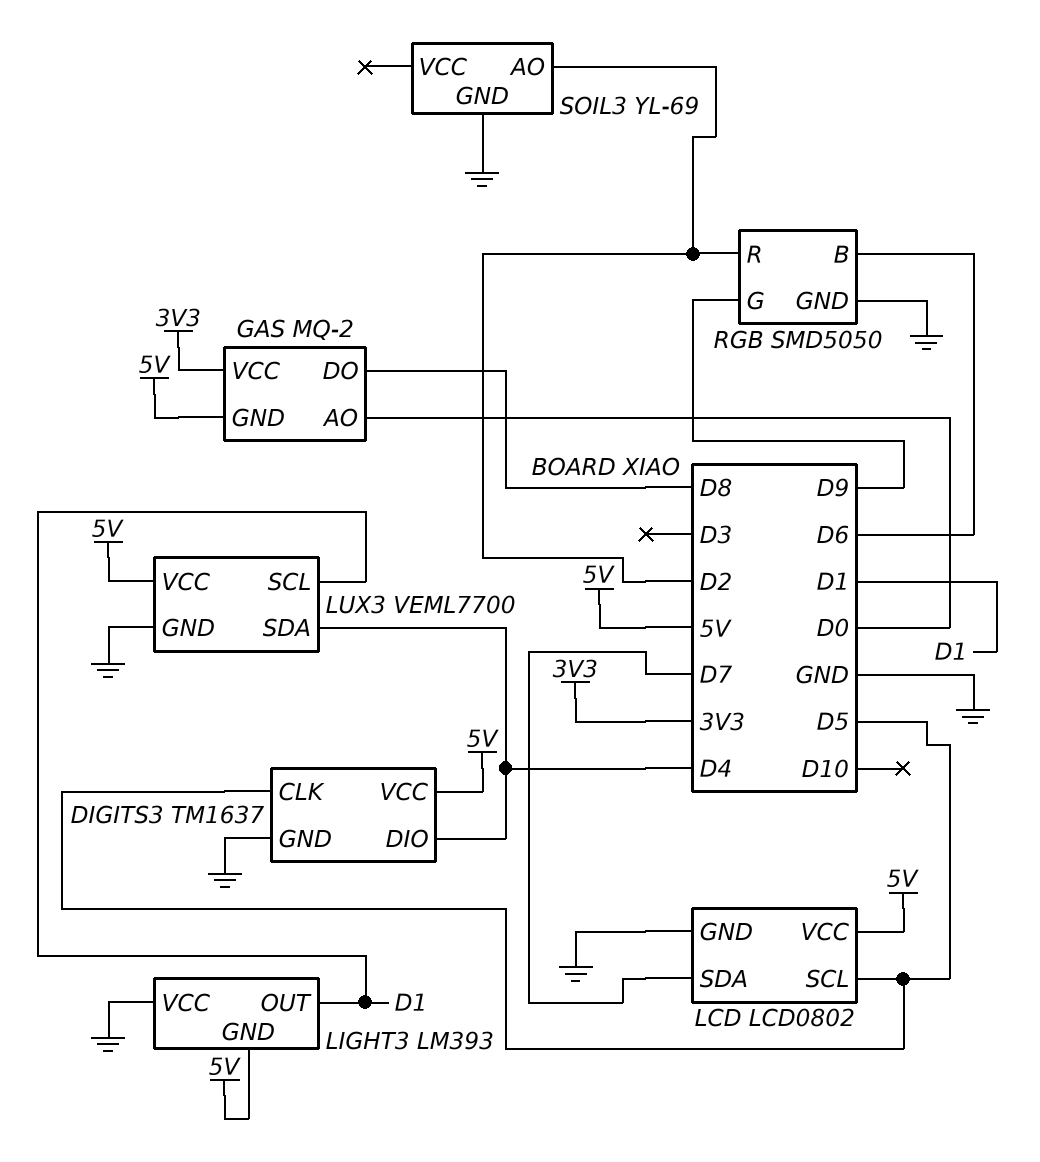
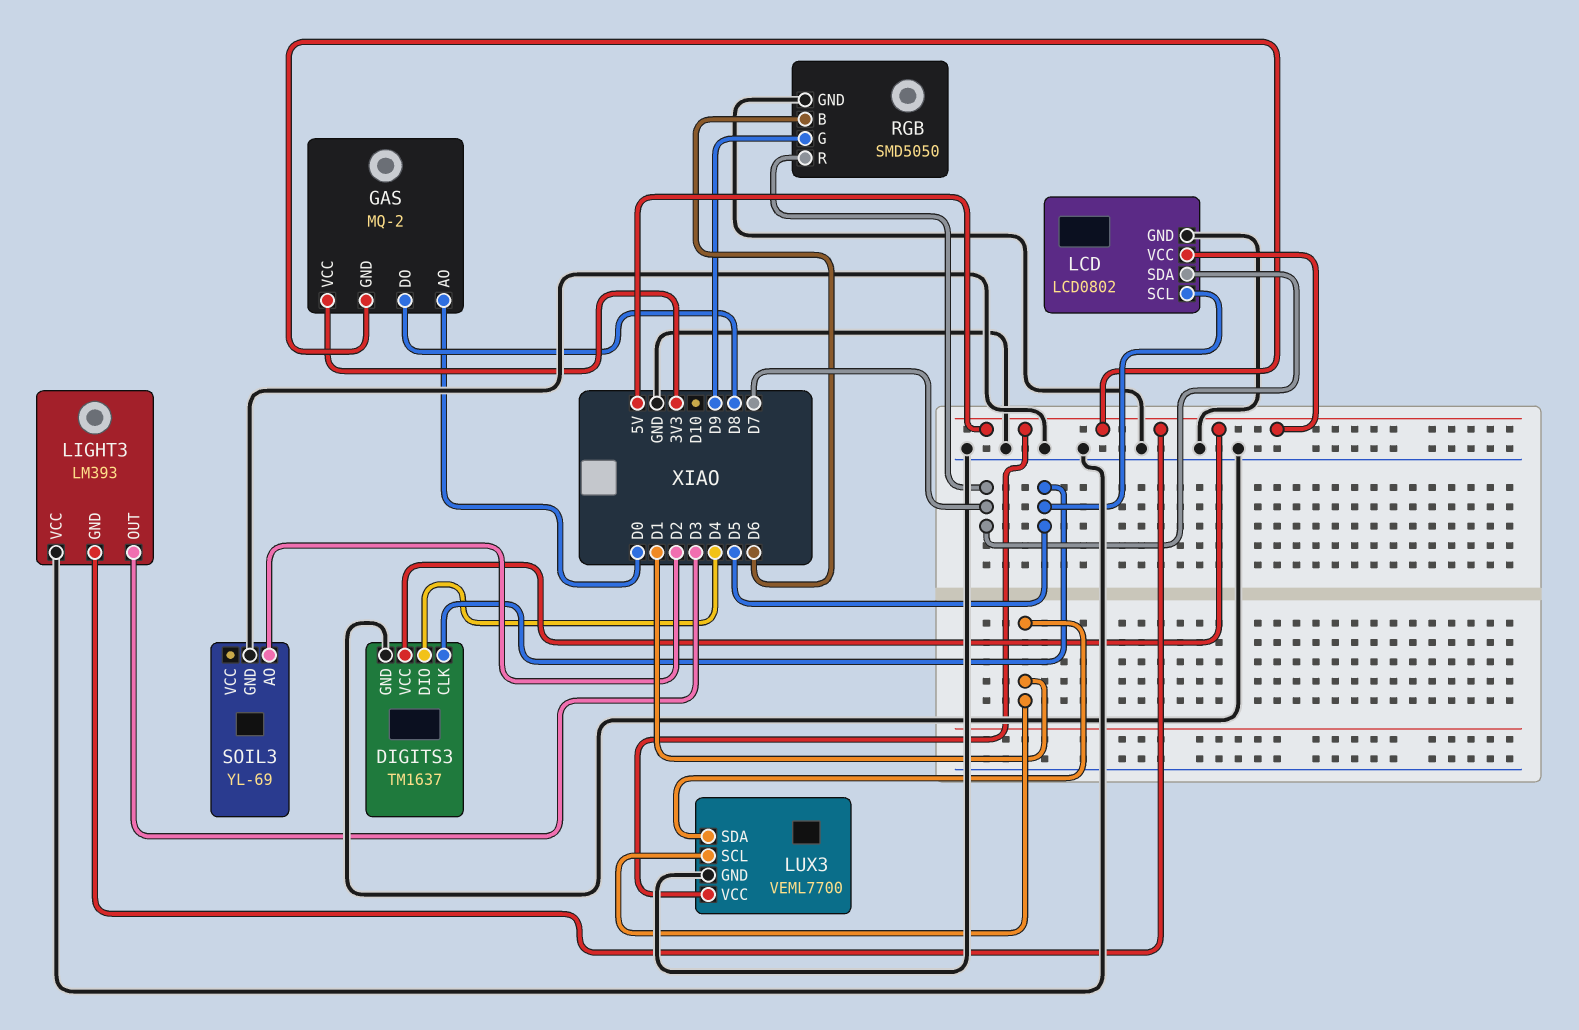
LIGHT3 pin OUT: D1 -> D3
LUX3 pin SDA: D4 -> D1
RGB pin R: D2 -> D7

